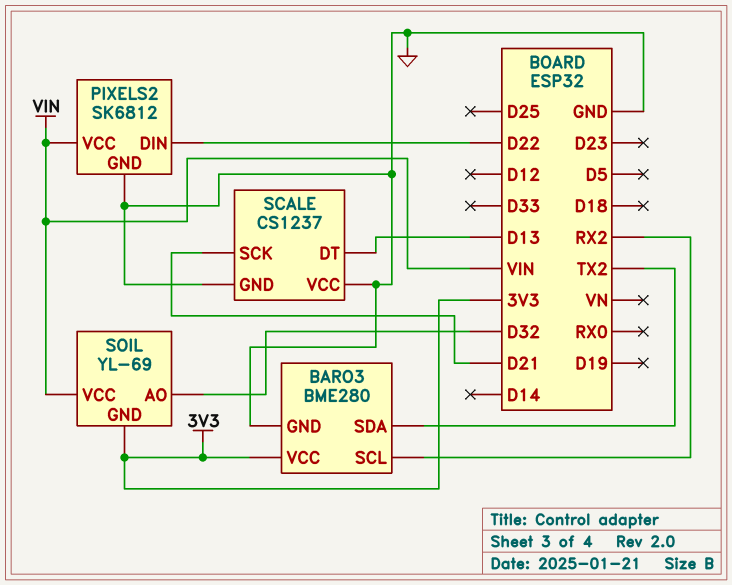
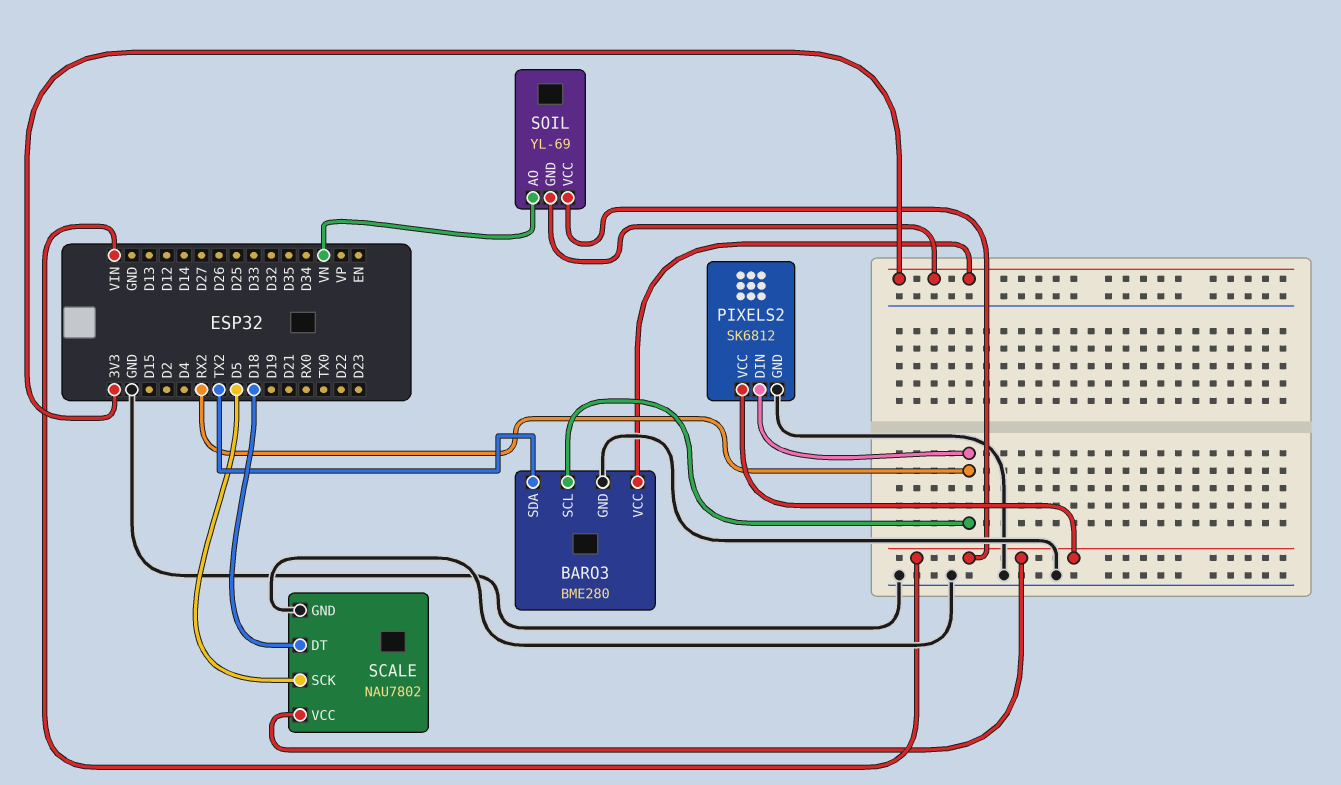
PIXELS2 pin DIN: D22 -> RX2
SCALE: CS1237 -> NAU7802
SCALE pin DT: D13 -> D18
SCALE pin SCK: D21 -> D5
SCALE pin VCC: GND -> VIN
SOIL pin AO: D32 -> VN

